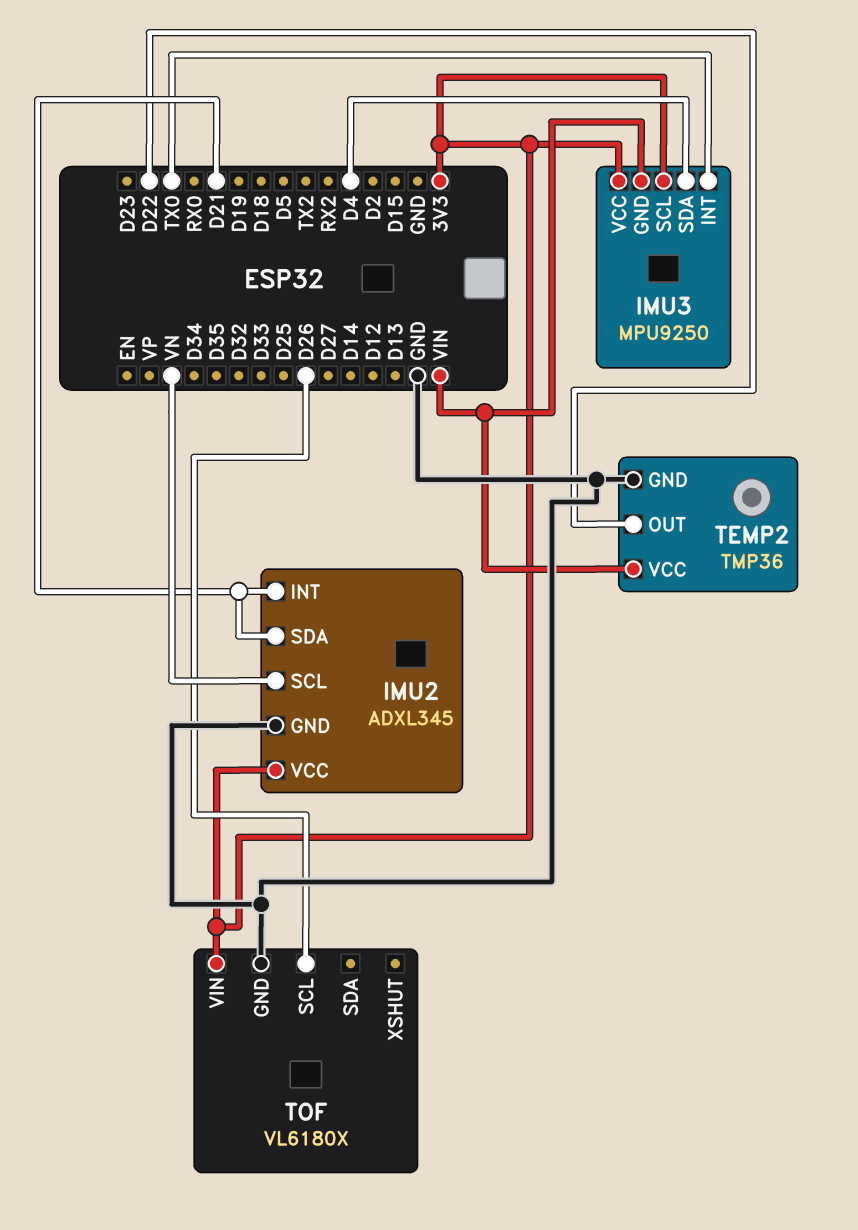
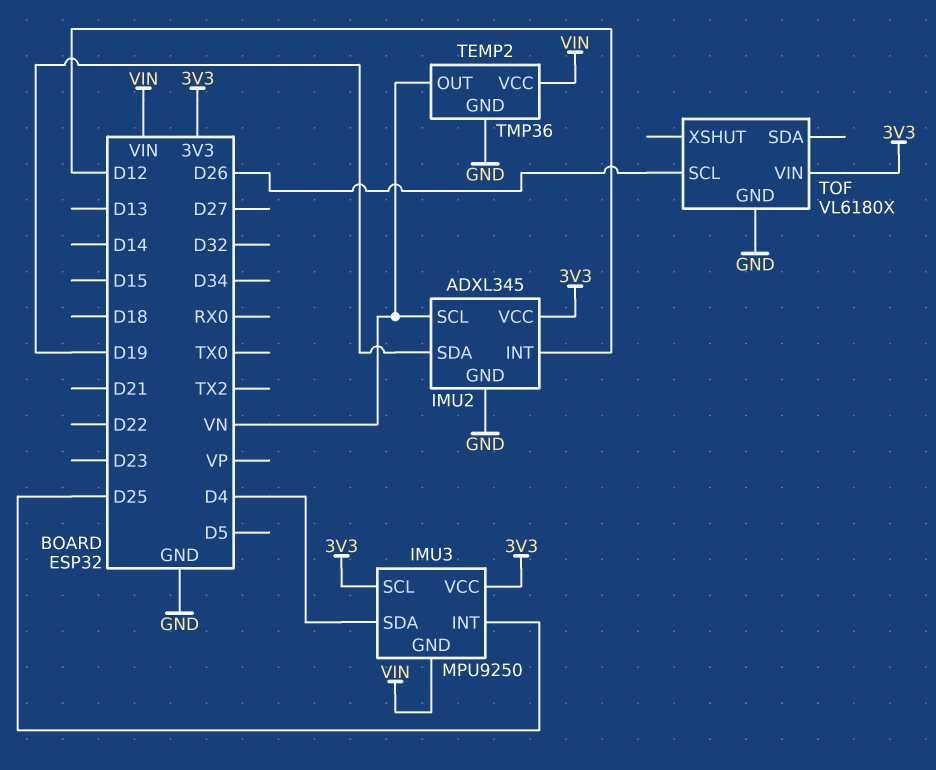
IMU2 pin INT: D21 -> D12
IMU2 pin SDA: D21 -> D19
IMU3 pin INT: TX0 -> D25
TEMP2 pin OUT: D22 -> VN

